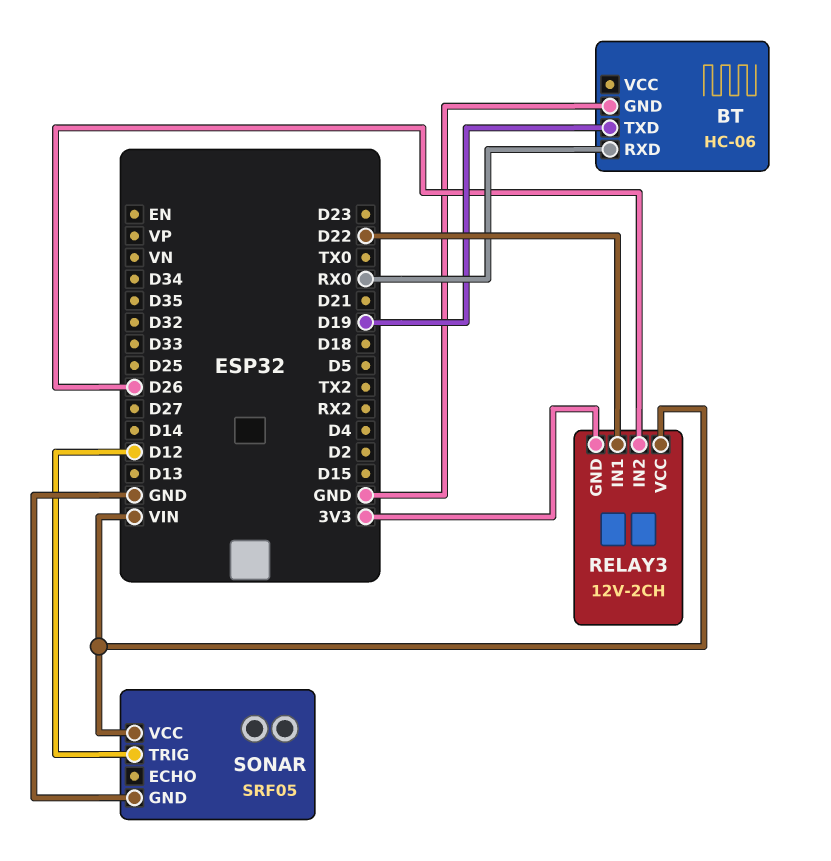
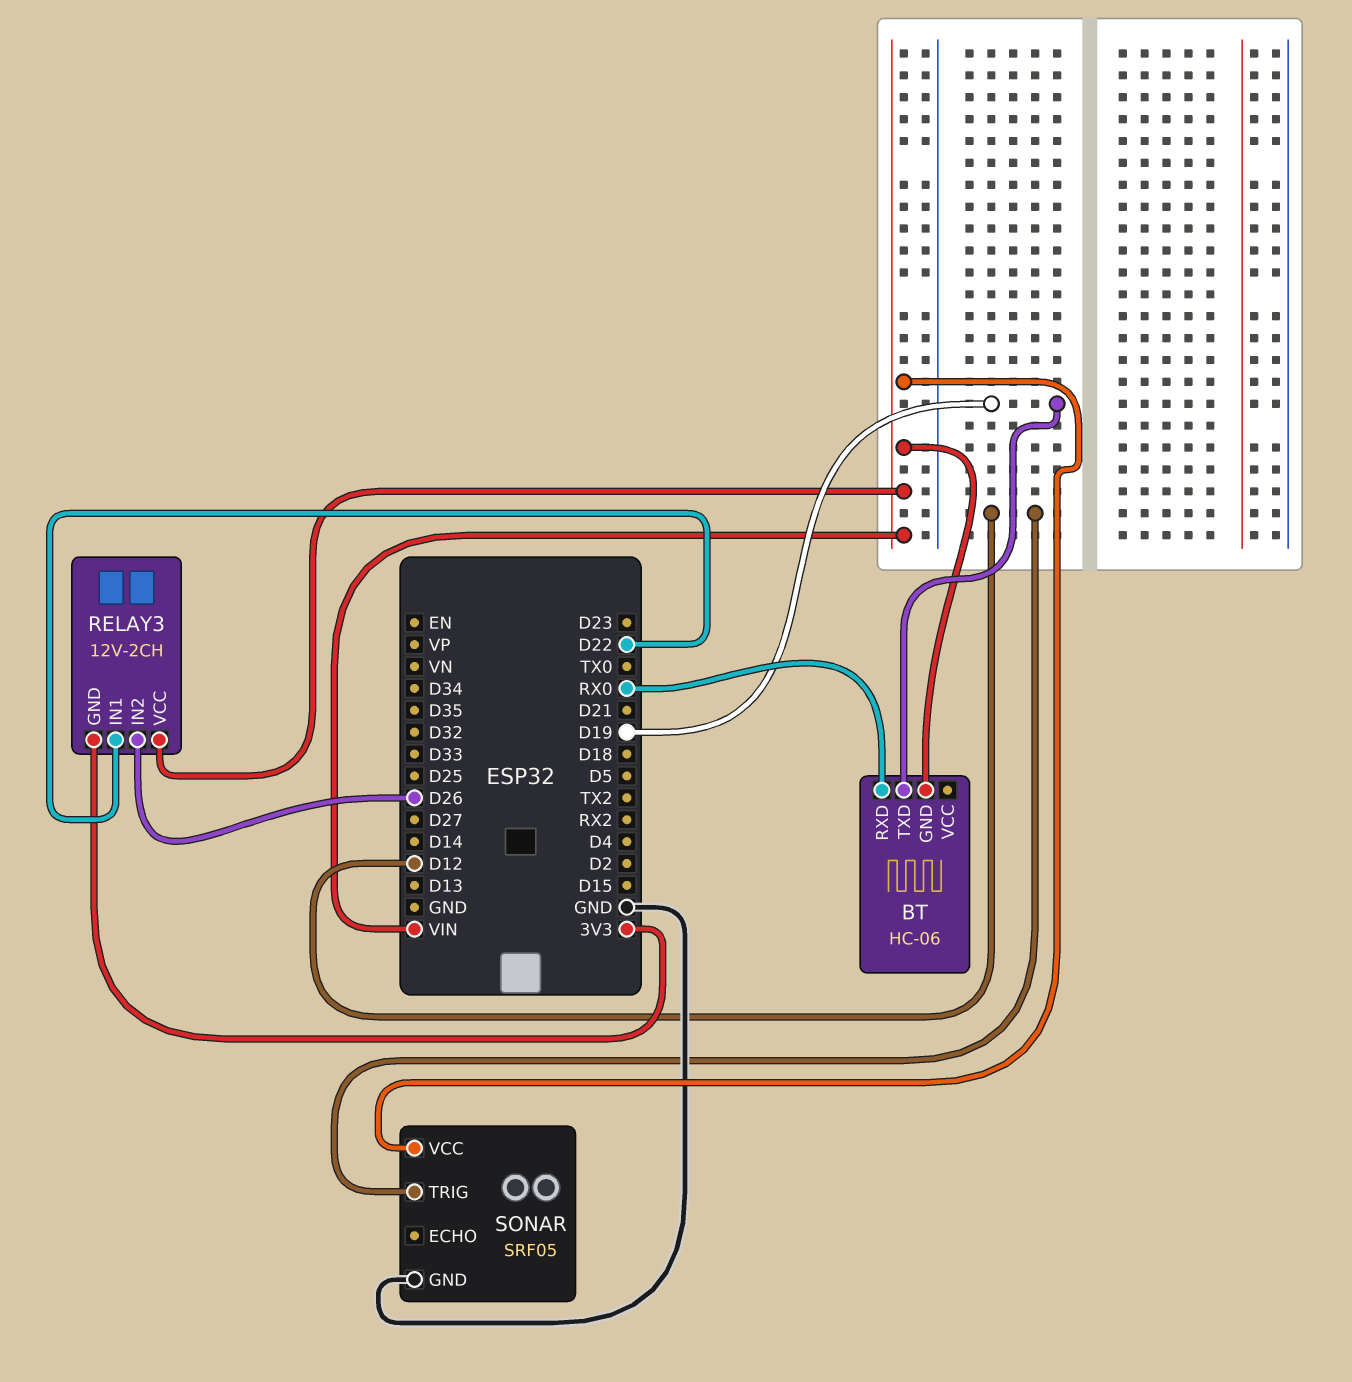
BT pin GND: GND -> VIN

